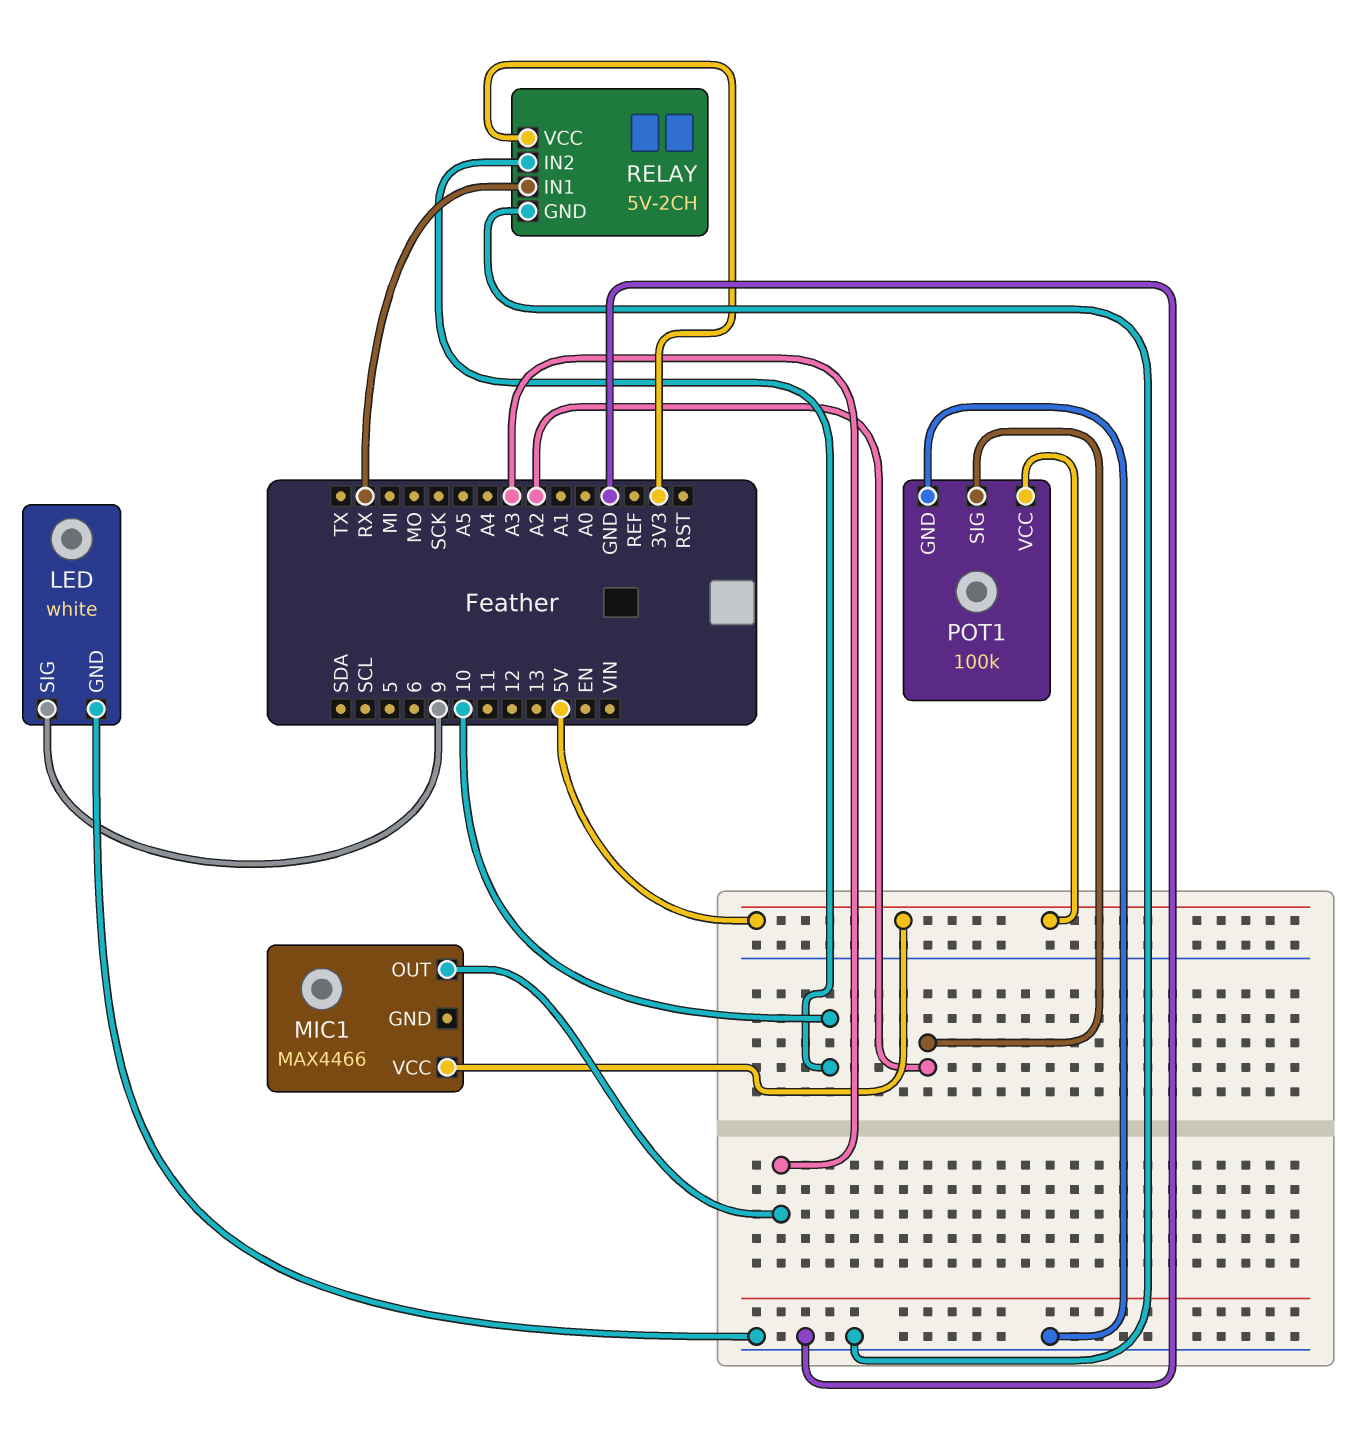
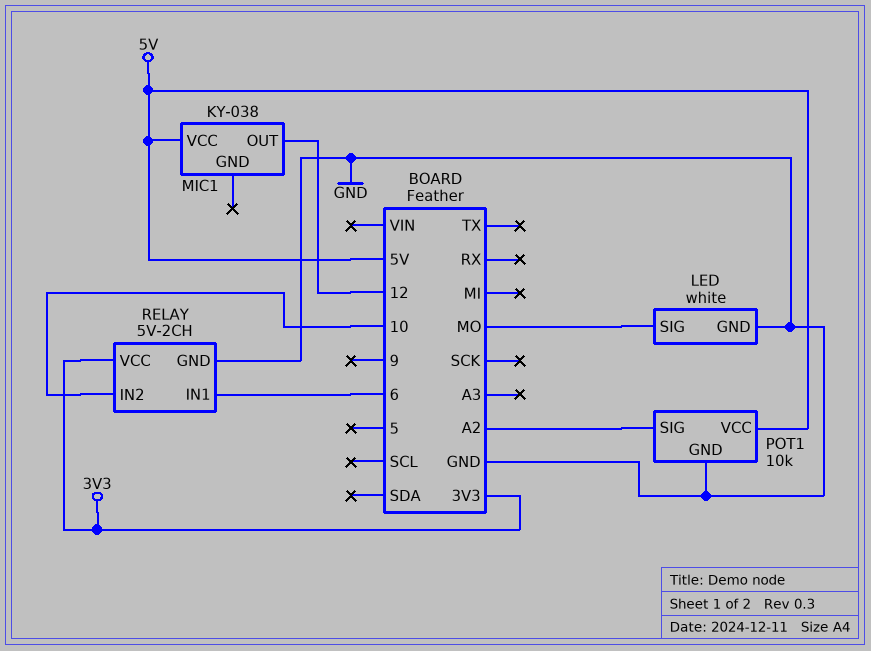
LED pin SIG: 9 -> MO
MIC1: MAX4466 -> KY-038
MIC1 pin OUT: A3 -> 12
POT1: 100k -> 10k
RELAY pin IN1: RX -> 6

